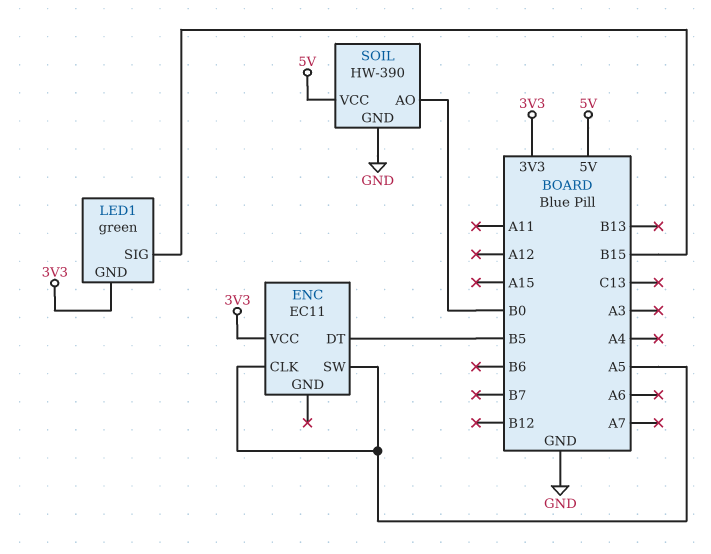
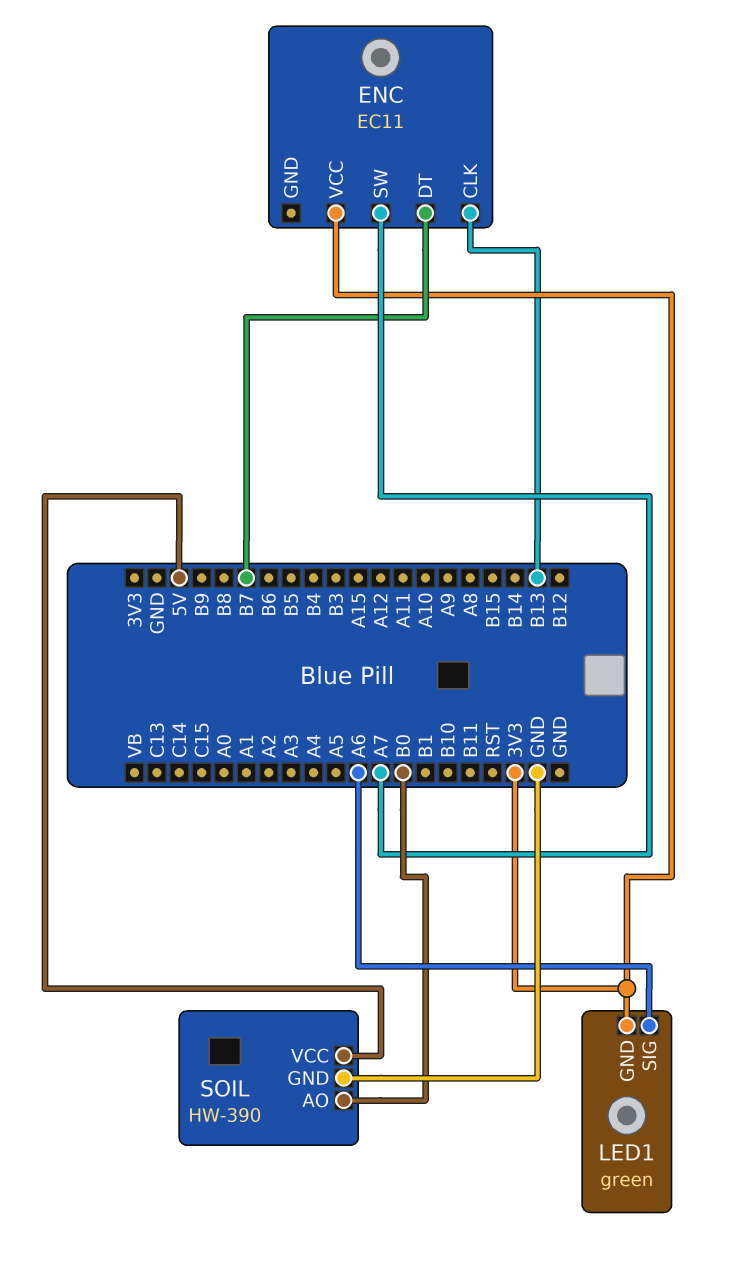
ENC pin CLK: A5 -> B13
ENC pin DT: B5 -> B7
ENC pin SW: A5 -> A7
LED1 pin SIG: B15 -> A6

